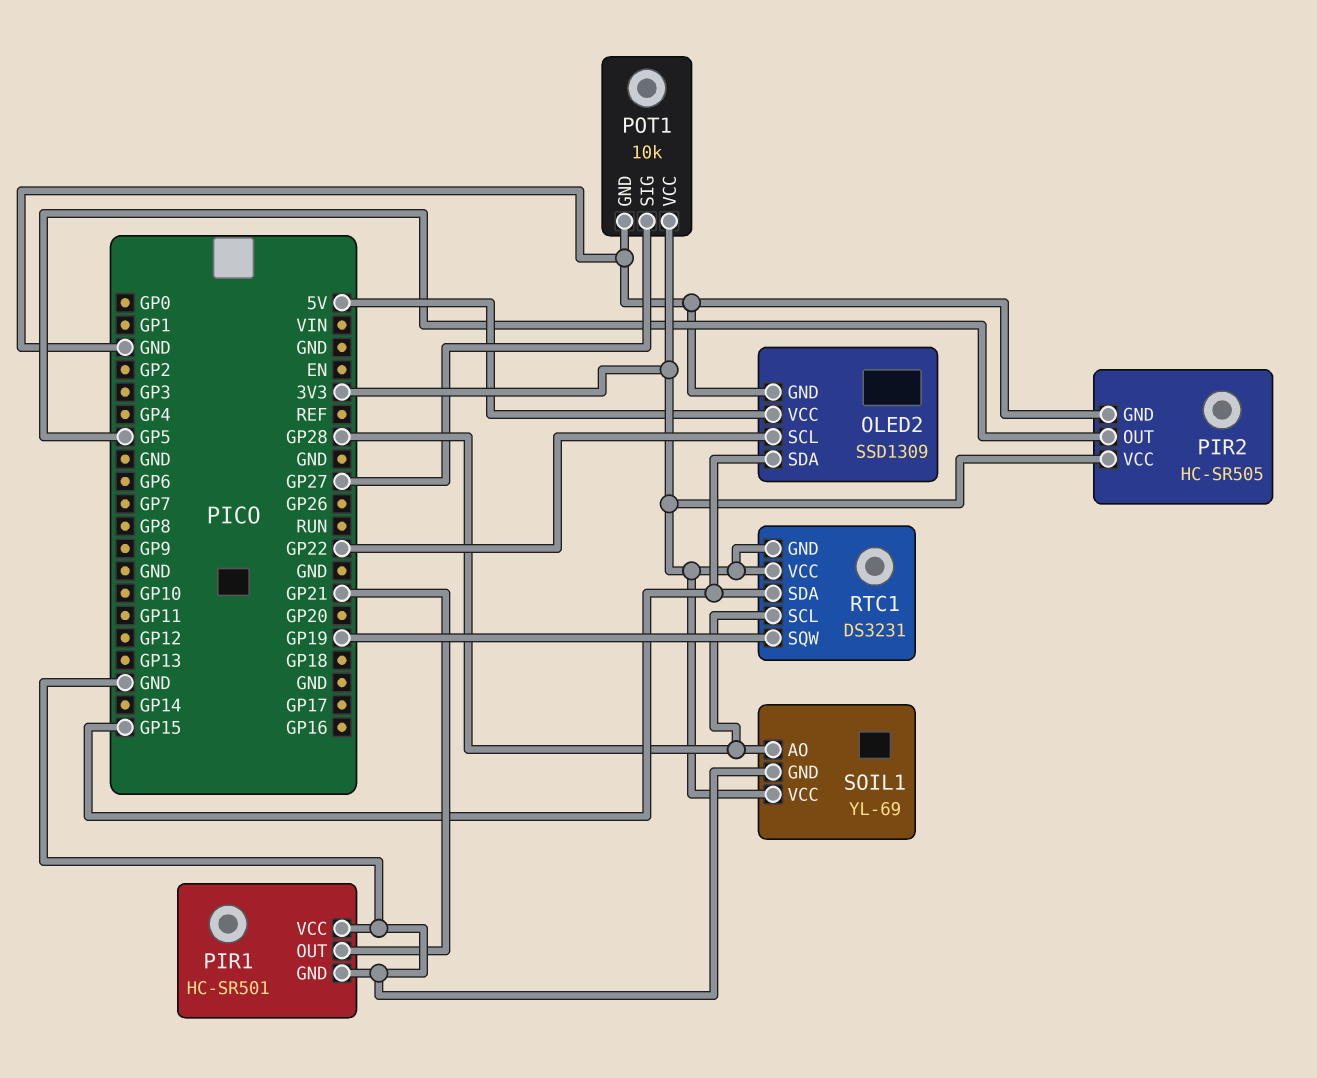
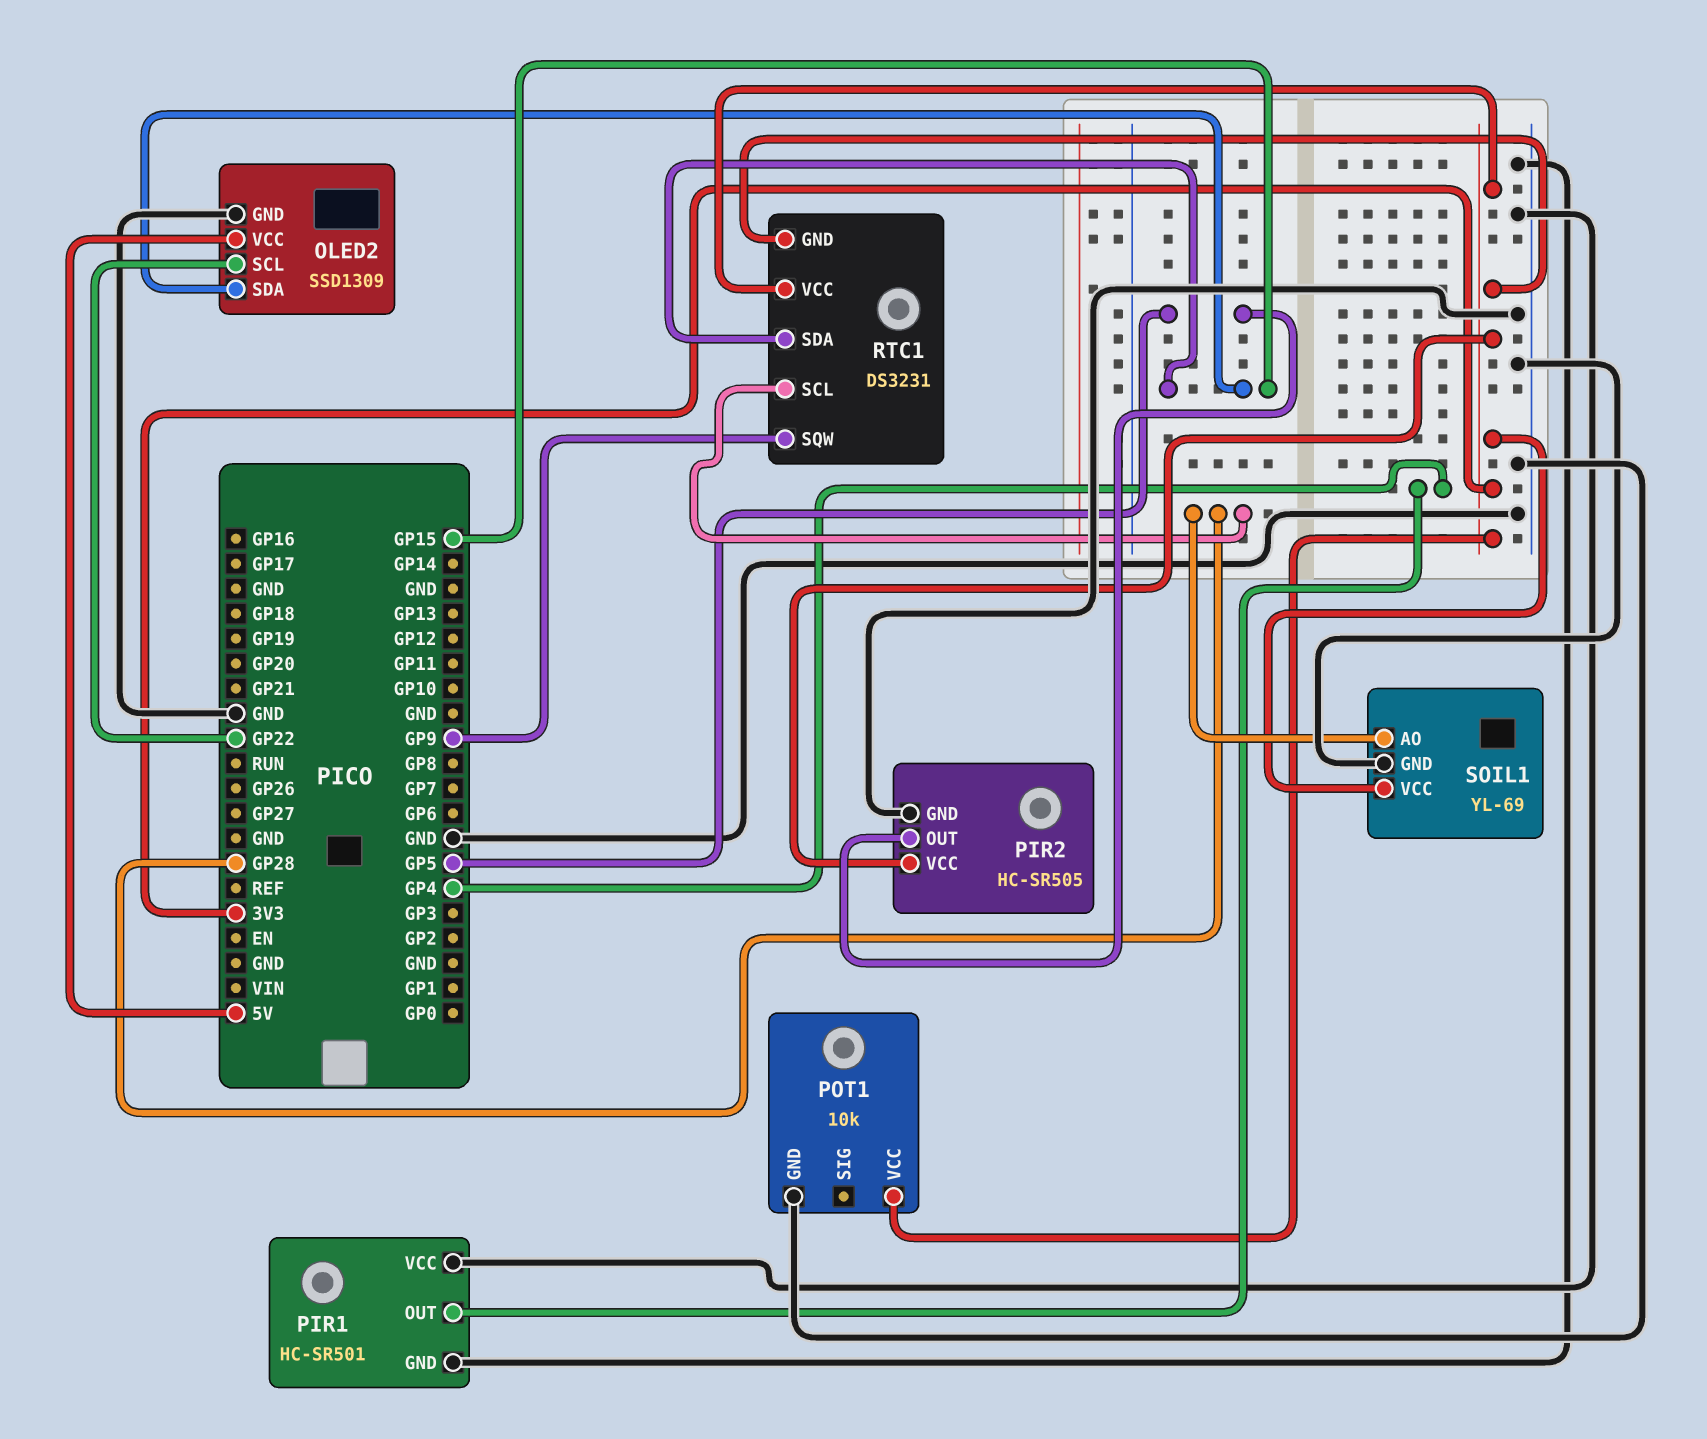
PIR1 pin OUT: GP21 -> GP4
POT1 pin SIG: GP27 -> none
RTC1 pin SQW: GP19 -> GP9

